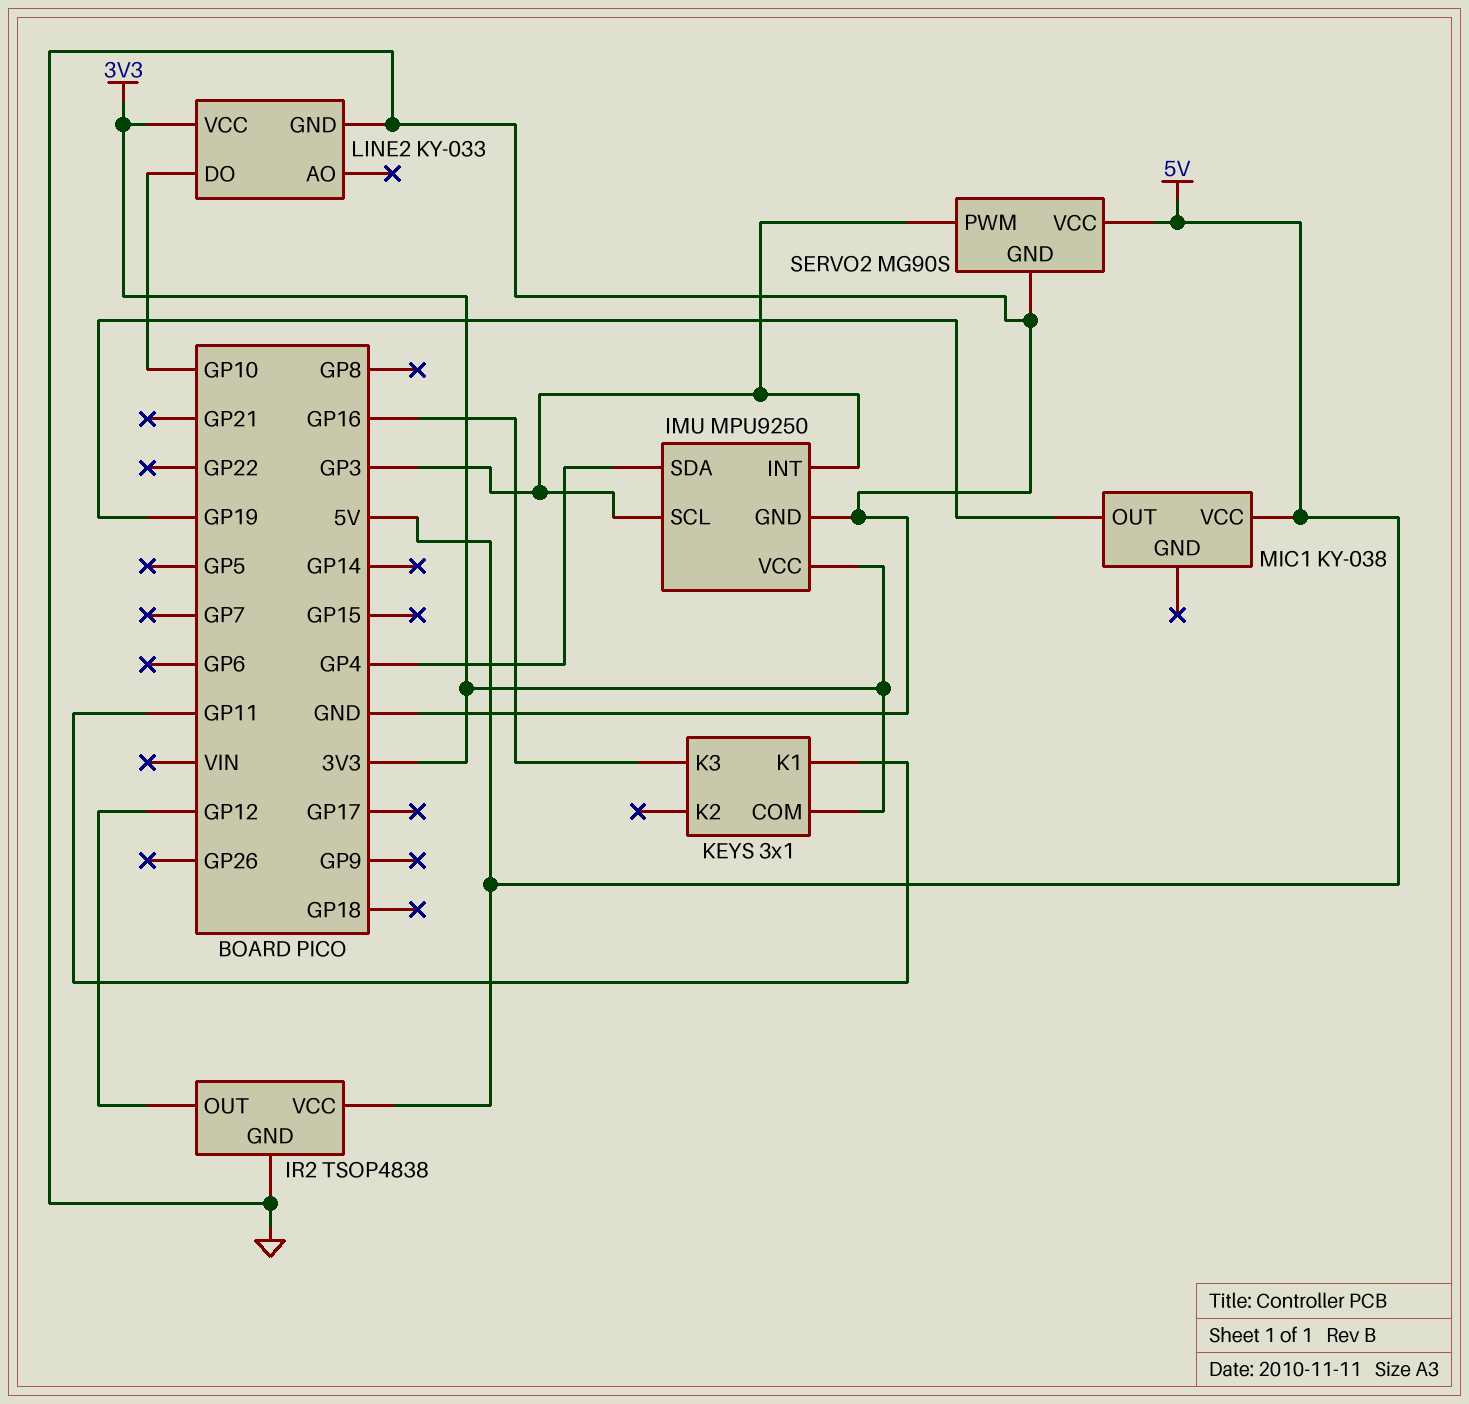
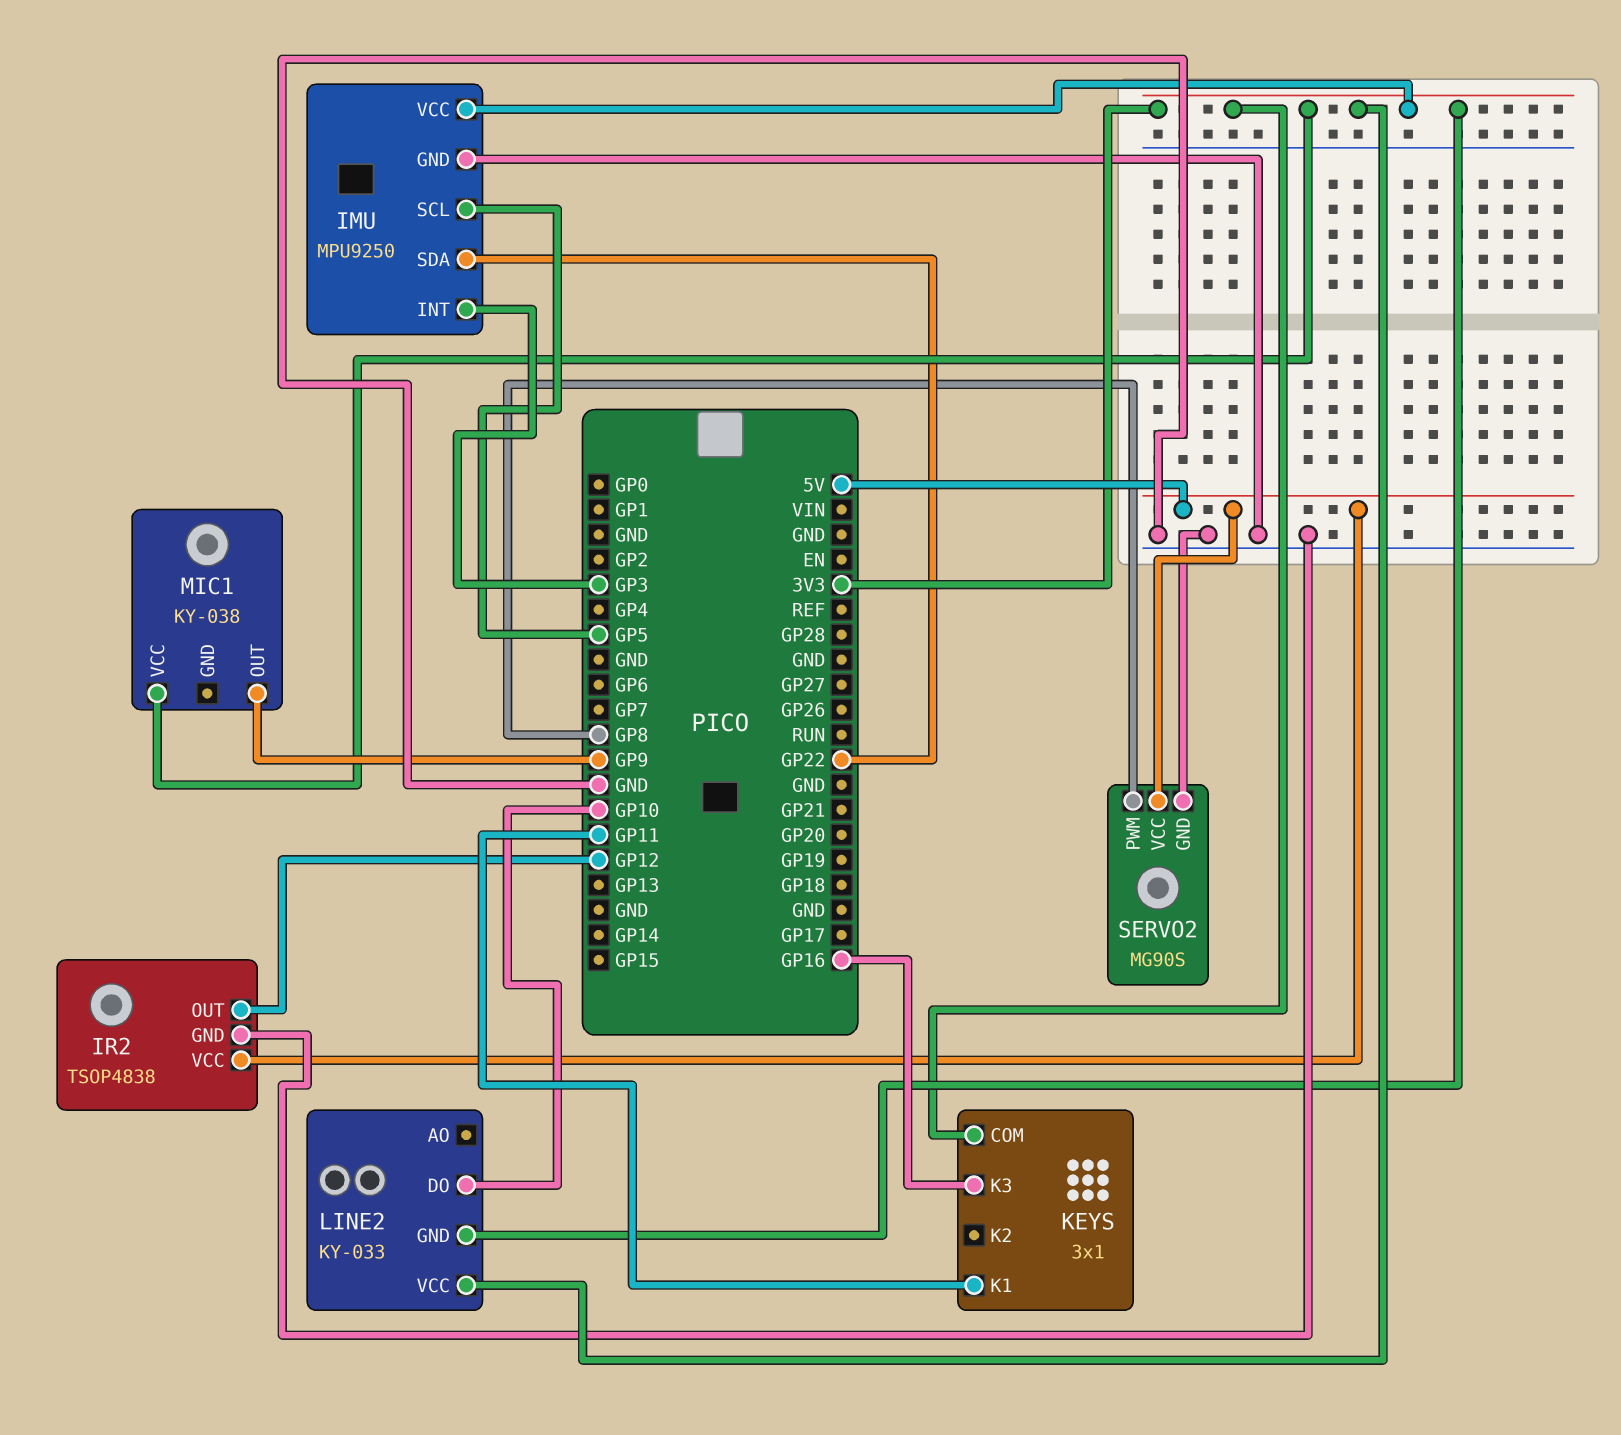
IMU pin SCL: GP3 -> GP5
IMU pin SDA: GP4 -> GP22
LINE2 pin GND: GND -> 3V3
MIC1 pin OUT: GP19 -> GP9
MIC1 pin VCC: 5V -> 3V3
SERVO2 pin PWM: GP3 -> GP8

